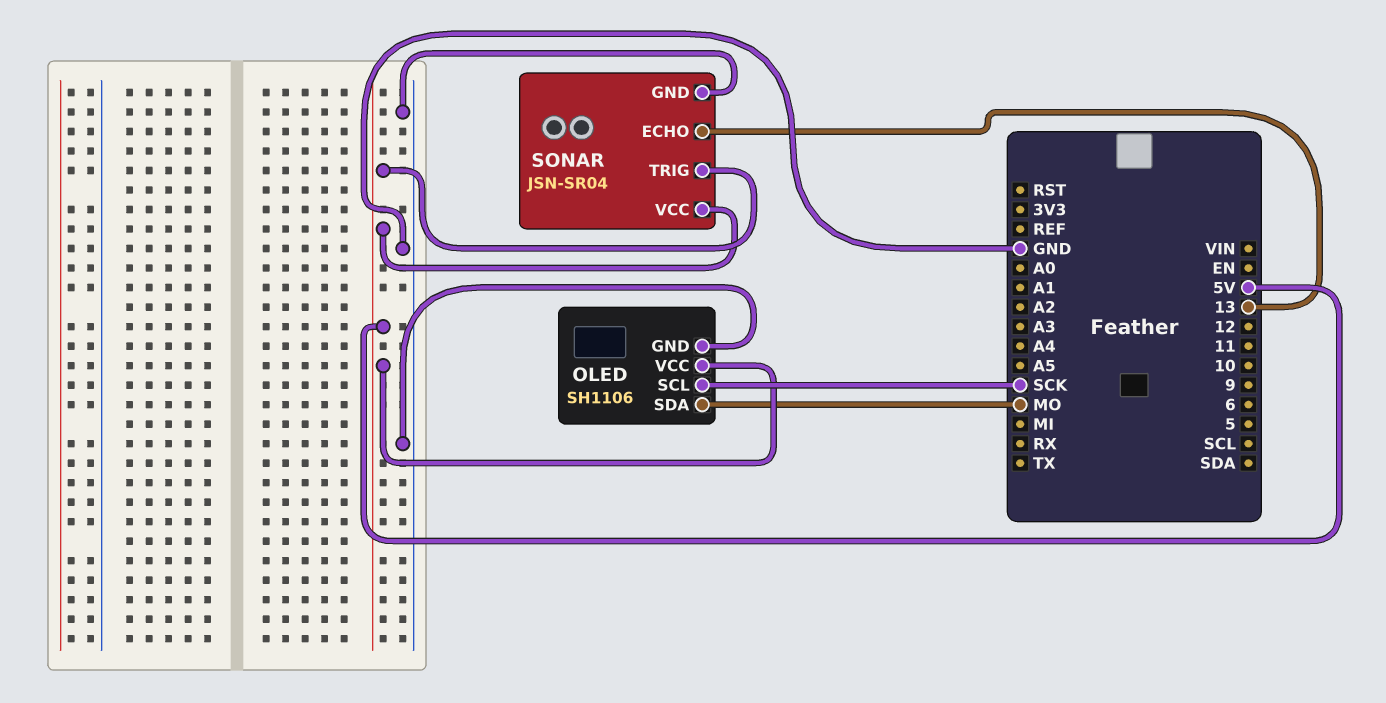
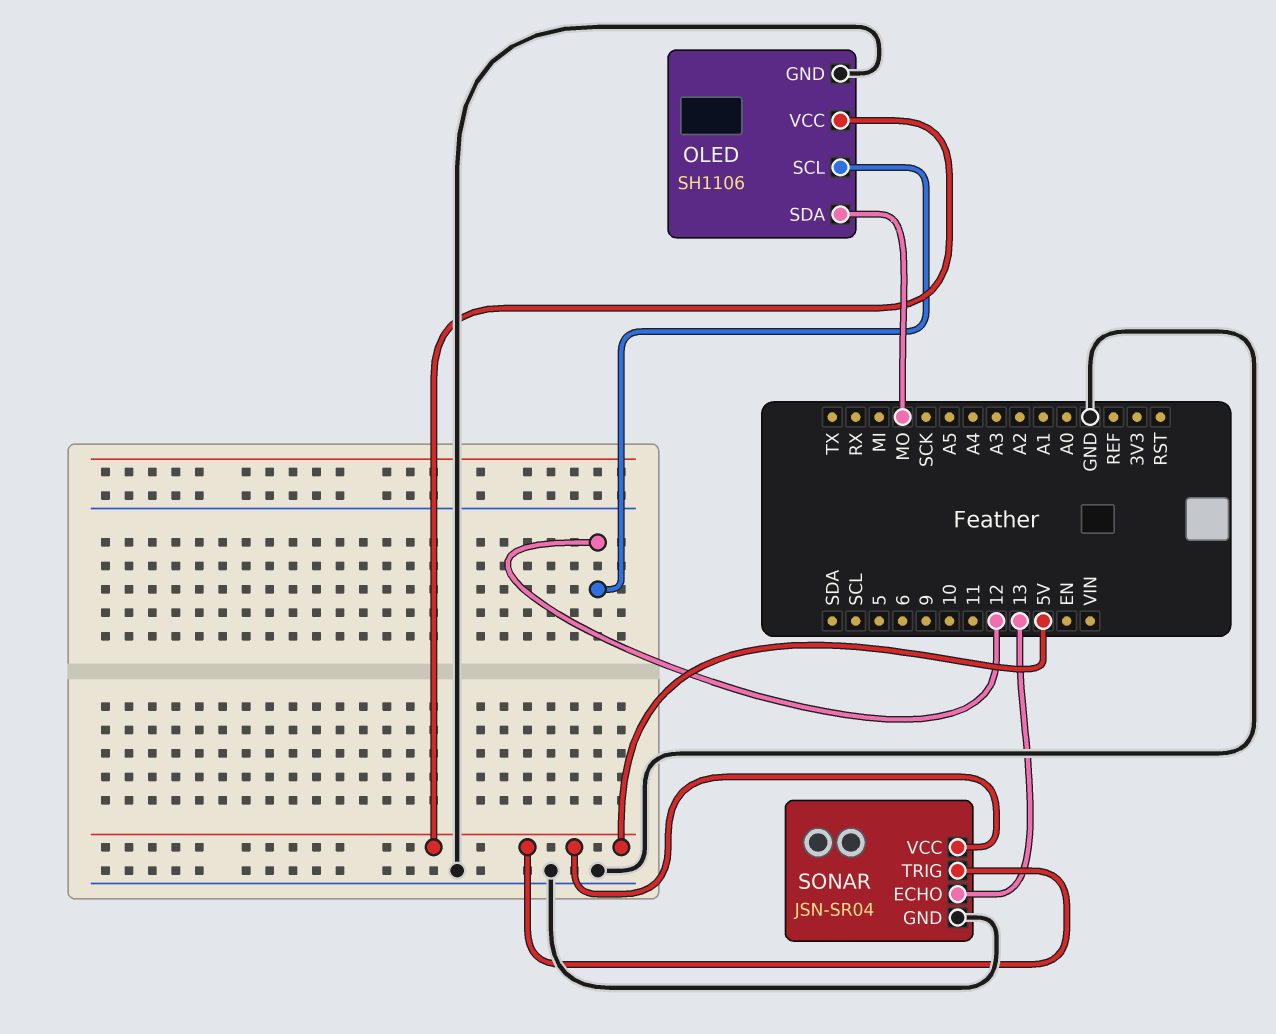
OLED pin SCL: SCK -> 12

